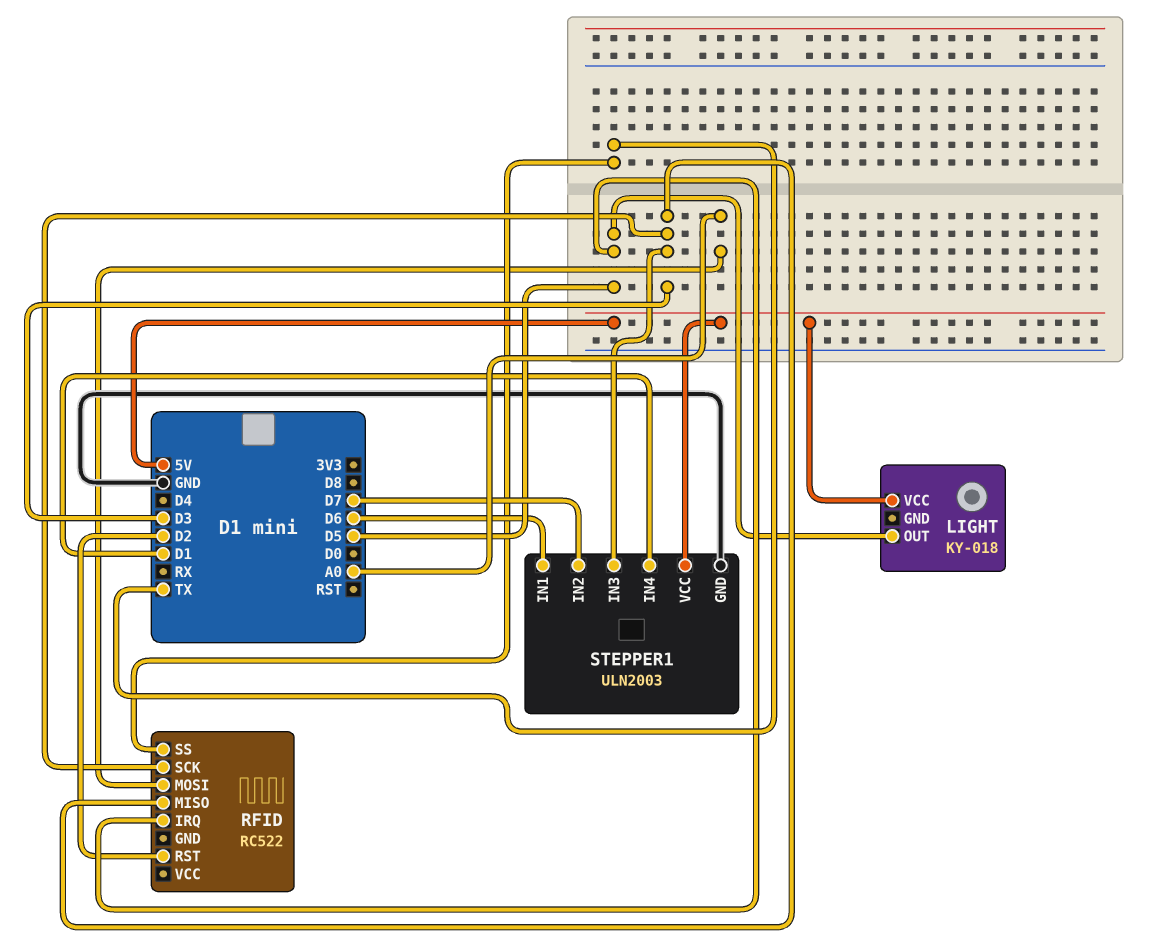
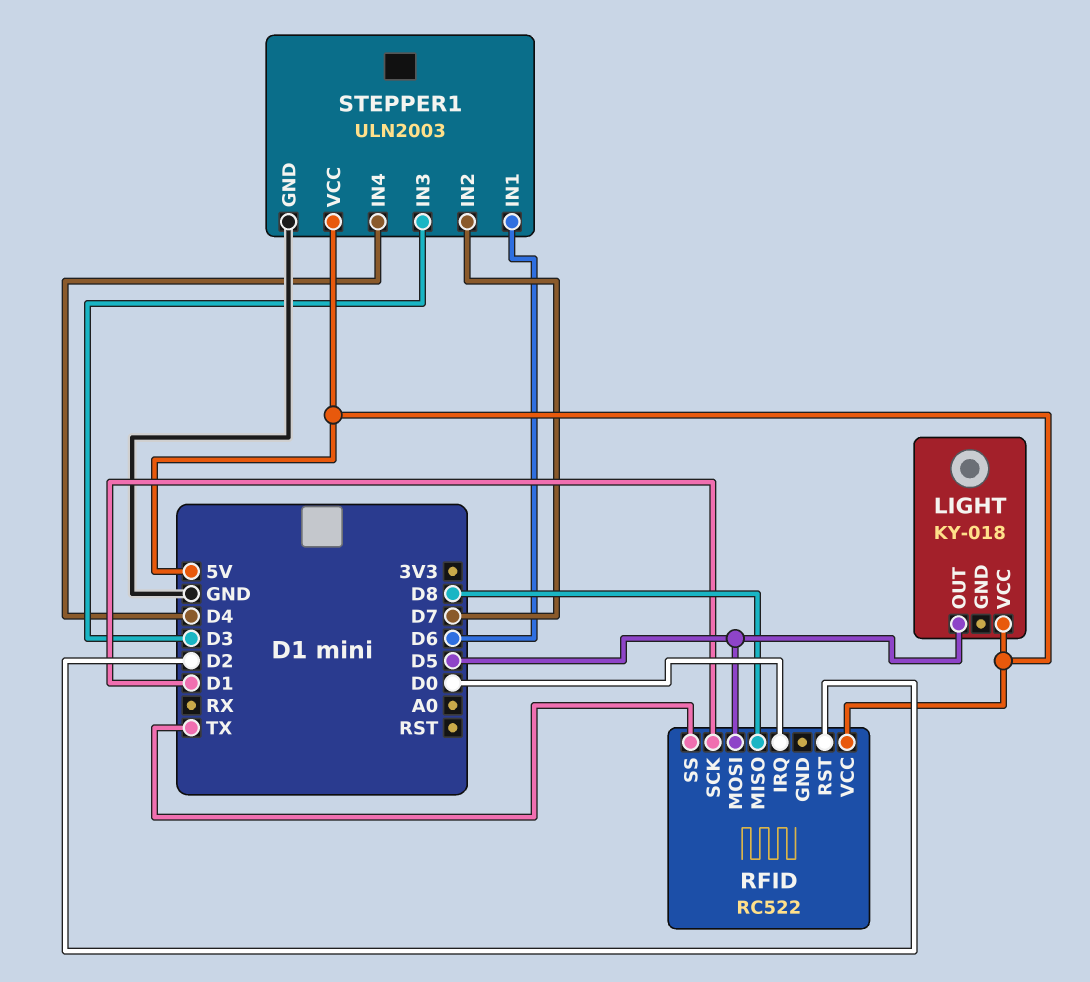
RFID pin IRQ: D5 -> D0
RFID pin MISO: D3 -> D8
RFID pin MOSI: A0 -> D5
RFID pin SCK: D3 -> D1
RFID pin VCC: none -> 5V
STEPPER1 pin IN4: D1 -> D4

